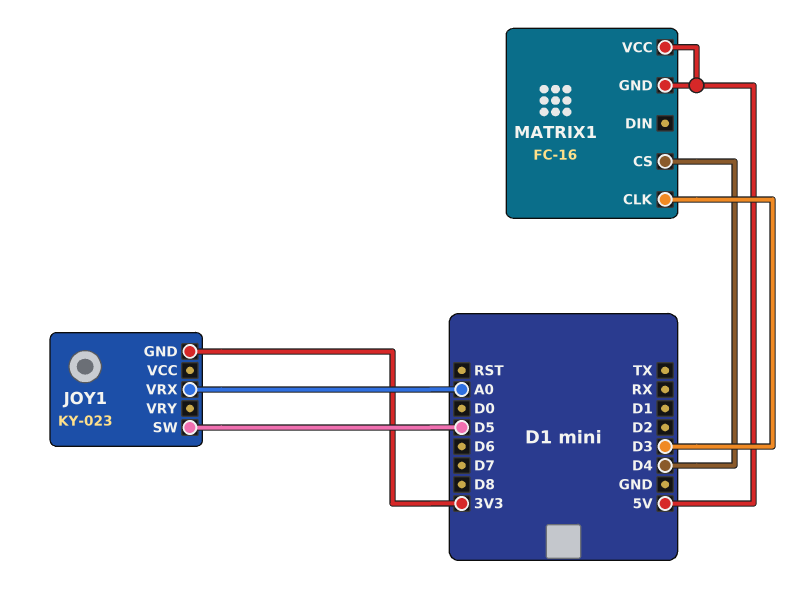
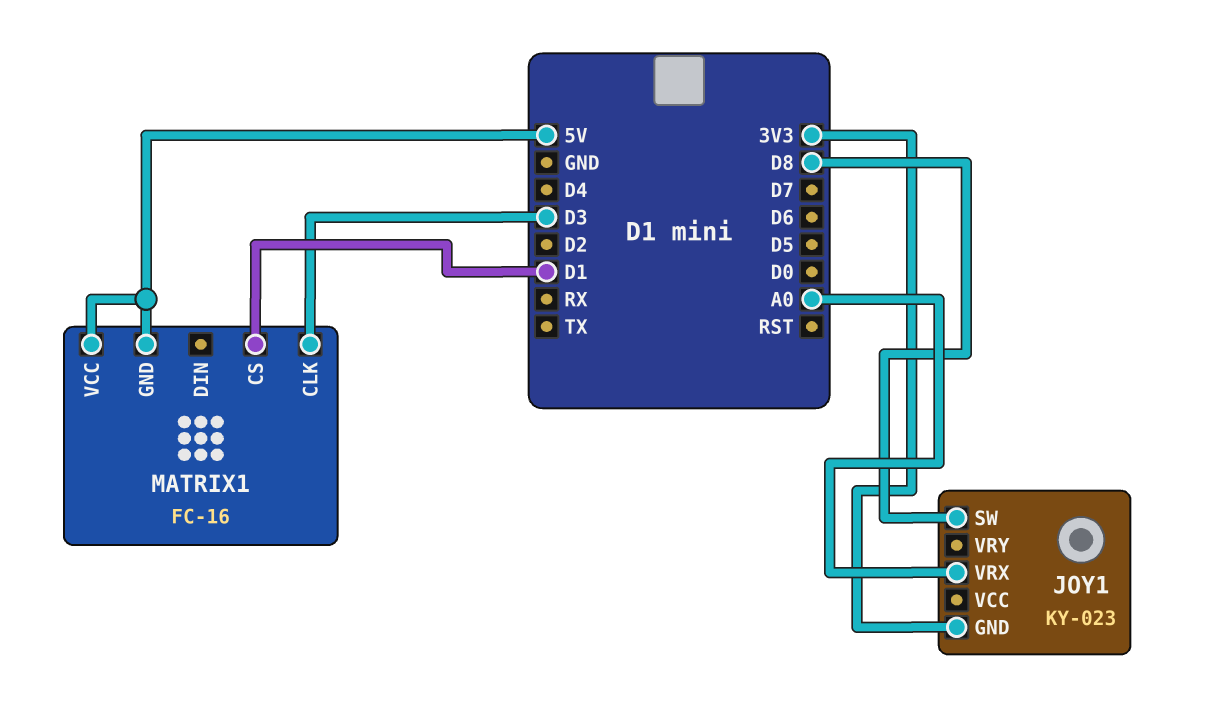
JOY1 pin SW: D5 -> D8
MATRIX1 pin CS: D4 -> D1

